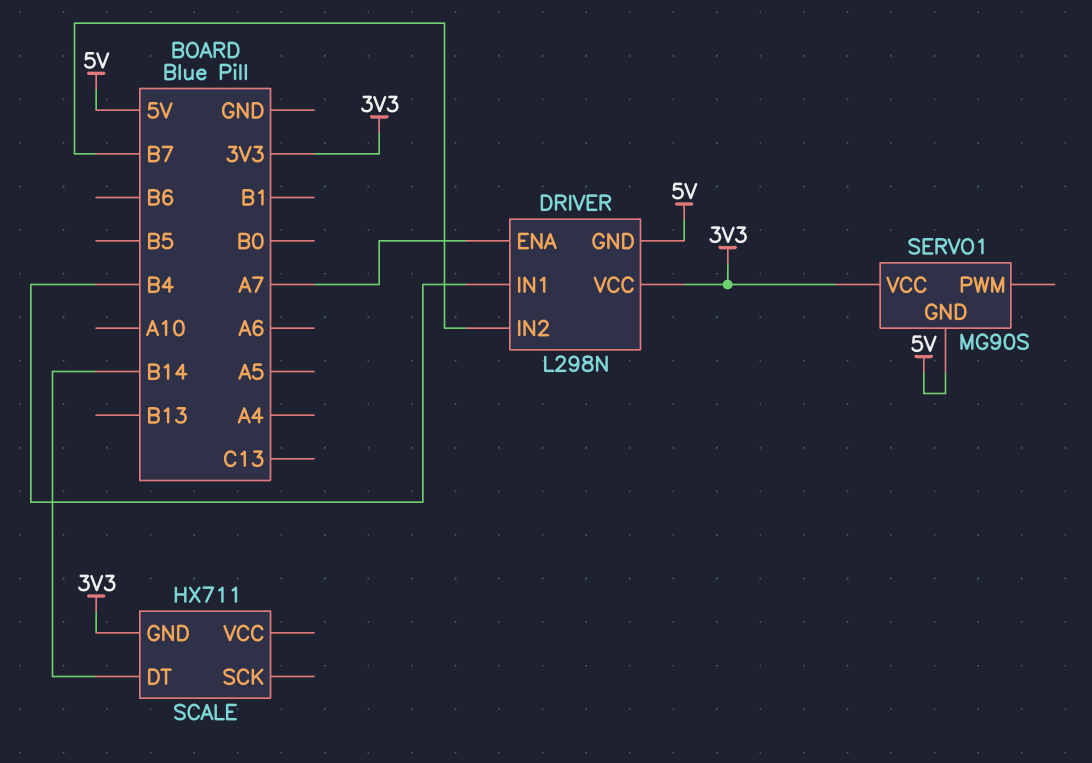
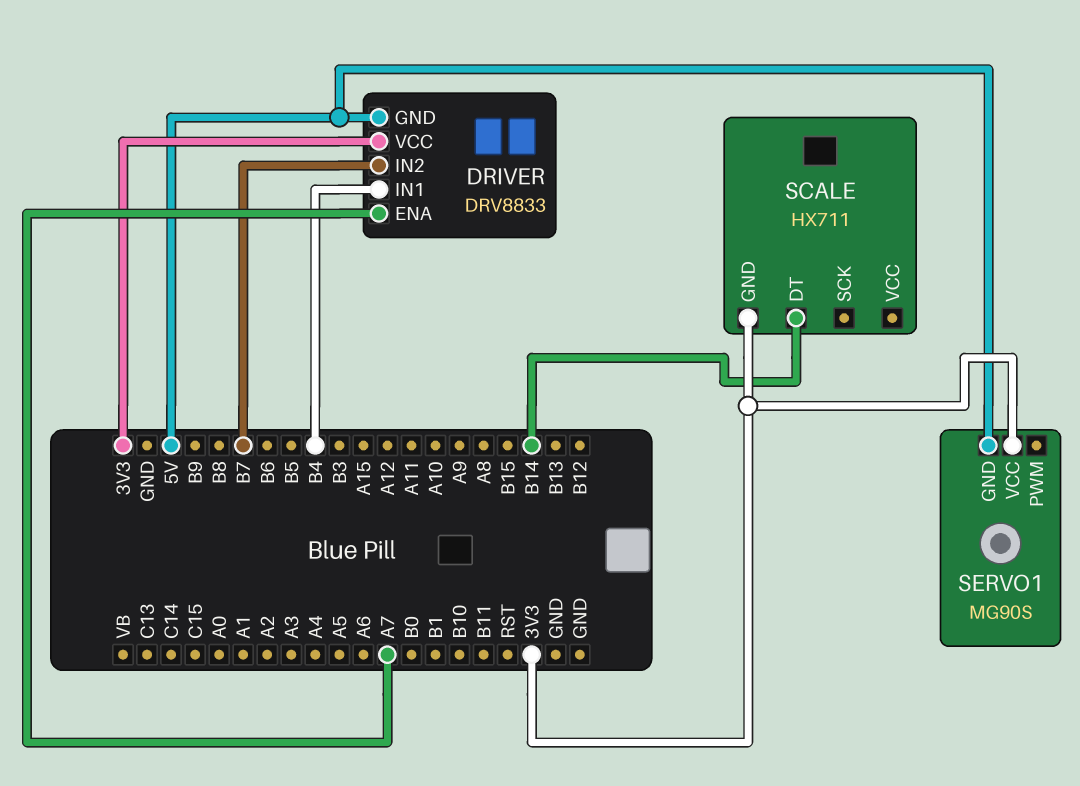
DRIVER: L298N -> DRV8833

